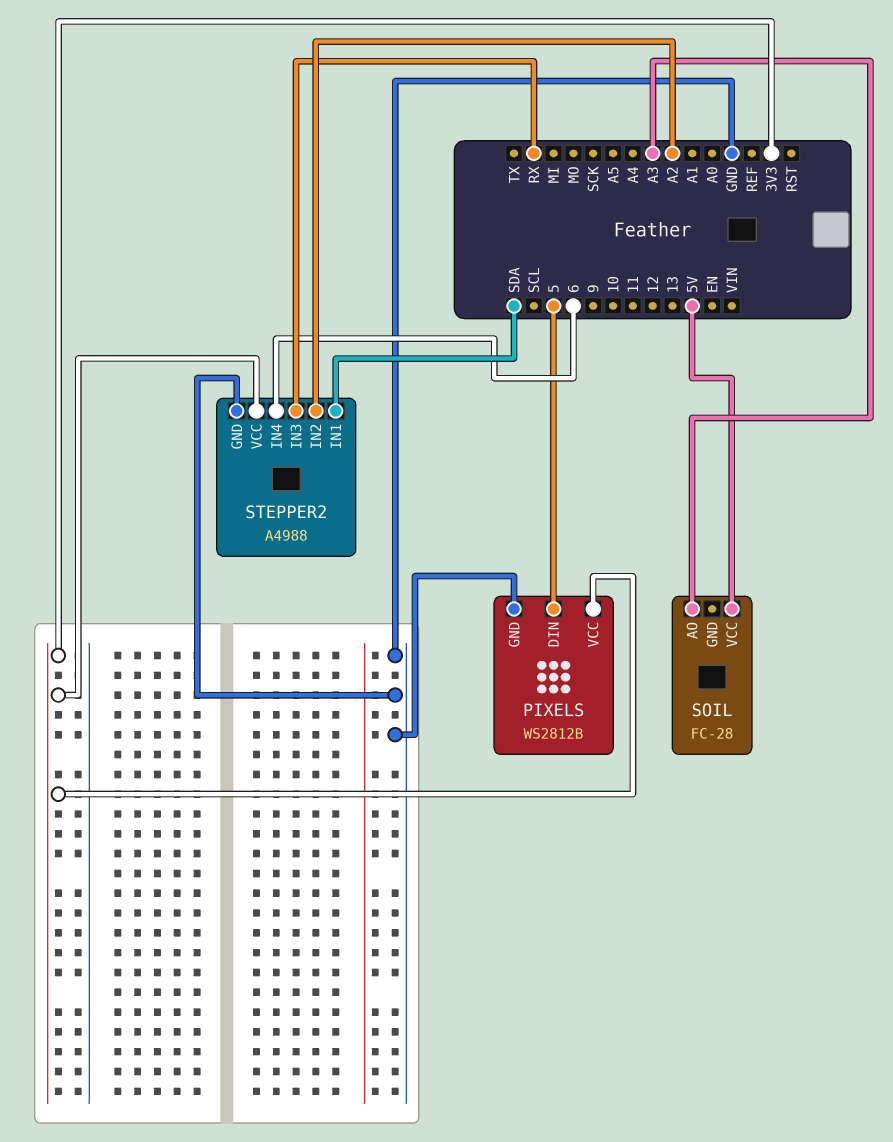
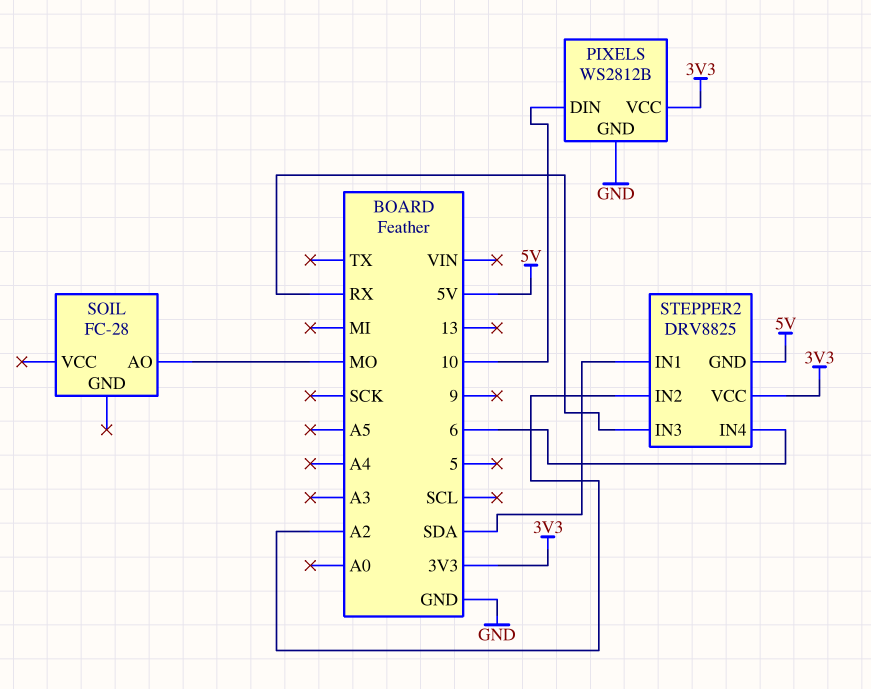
PIXELS pin DIN: 5 -> 10
SOIL pin AO: A3 -> MO
SOIL pin VCC: 5V -> none
STEPPER2: A4988 -> DRV8825
STEPPER2 pin GND: GND -> 5V

